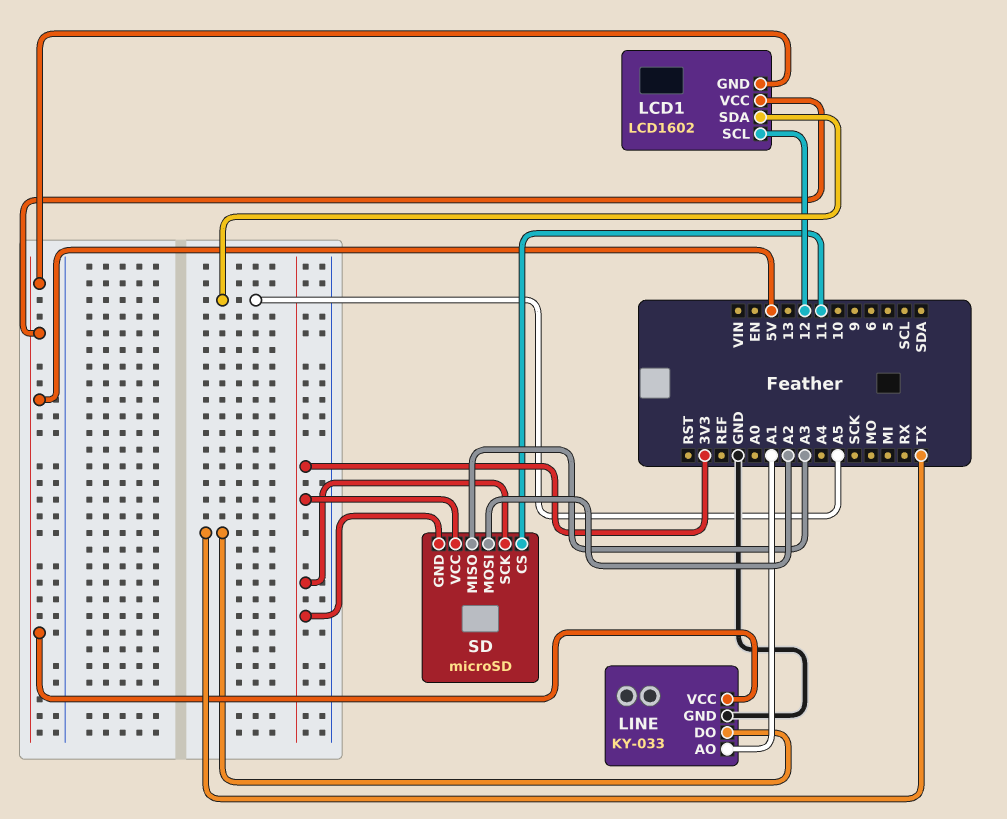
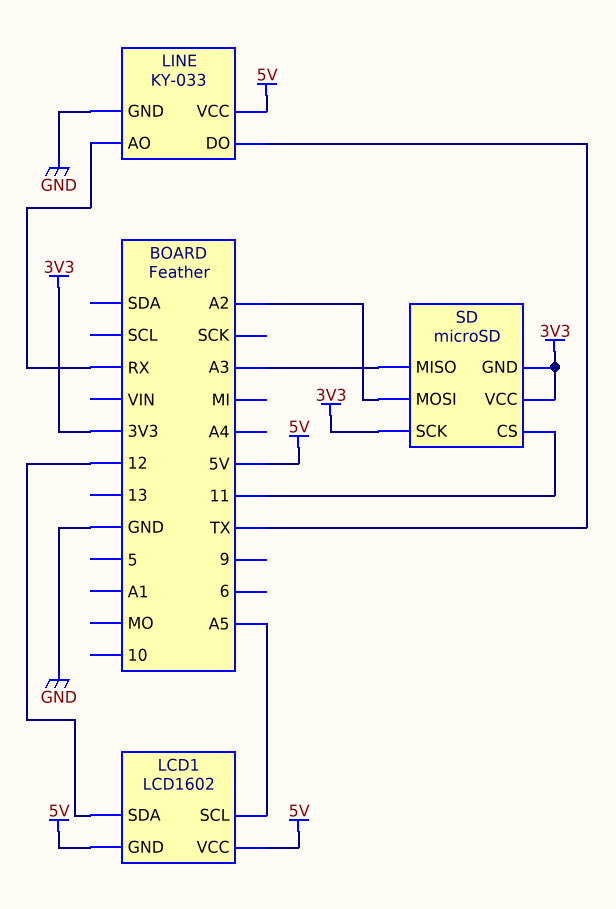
LCD1 pin SCL: 12 -> A5
LCD1 pin SDA: A5 -> 12
LINE pin AO: A1 -> RX

